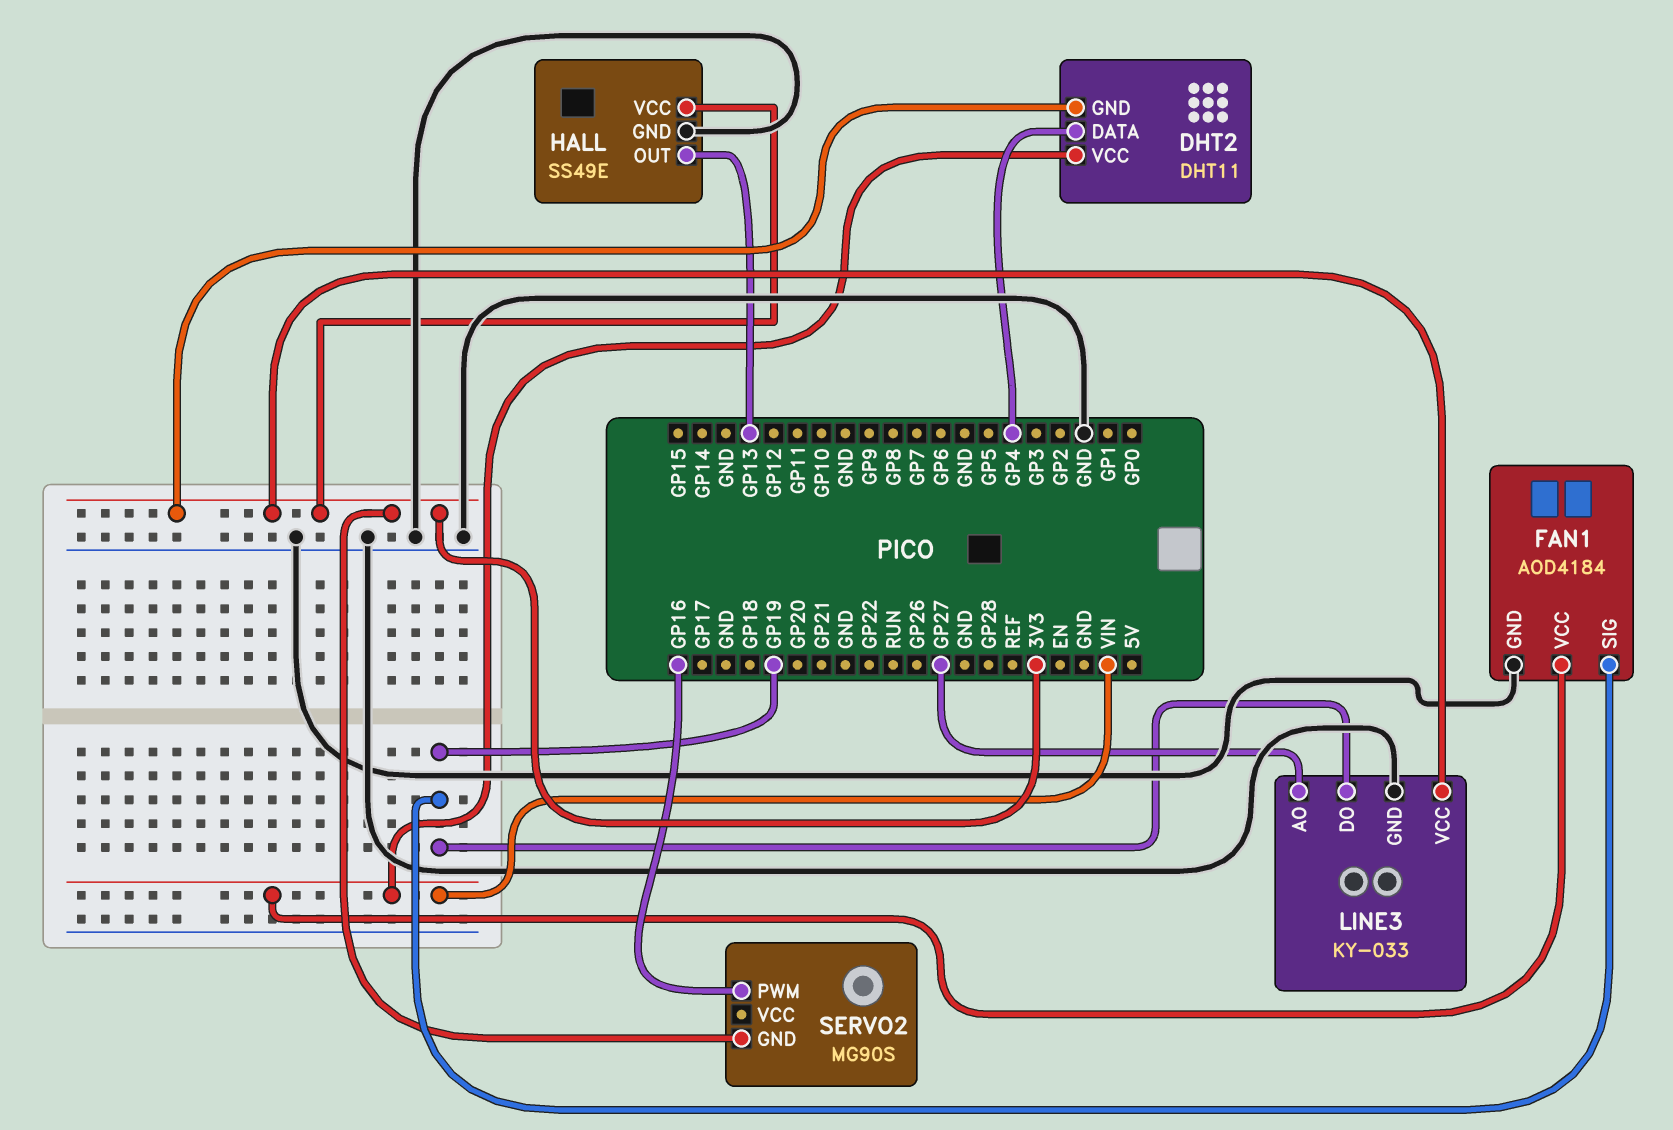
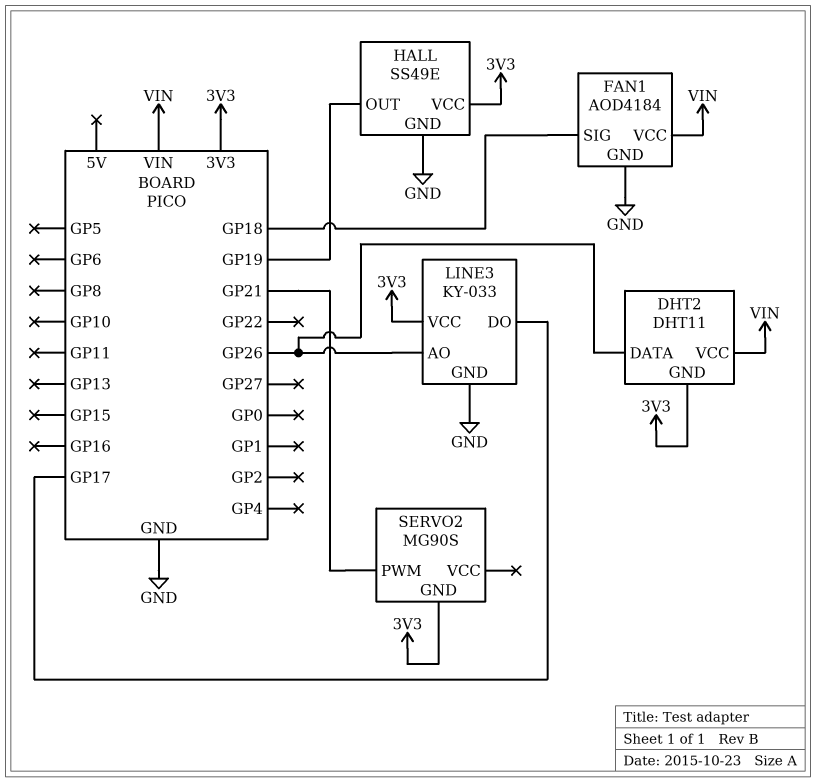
DHT2 pin DATA: GP4 -> GP26
FAN1 pin SIG: GP19 -> GP18
HALL pin OUT: GP13 -> GP19
LINE3 pin AO: GP27 -> GP26
LINE3 pin DO: GP19 -> GP17
SERVO2 pin PWM: GP16 -> GP21

